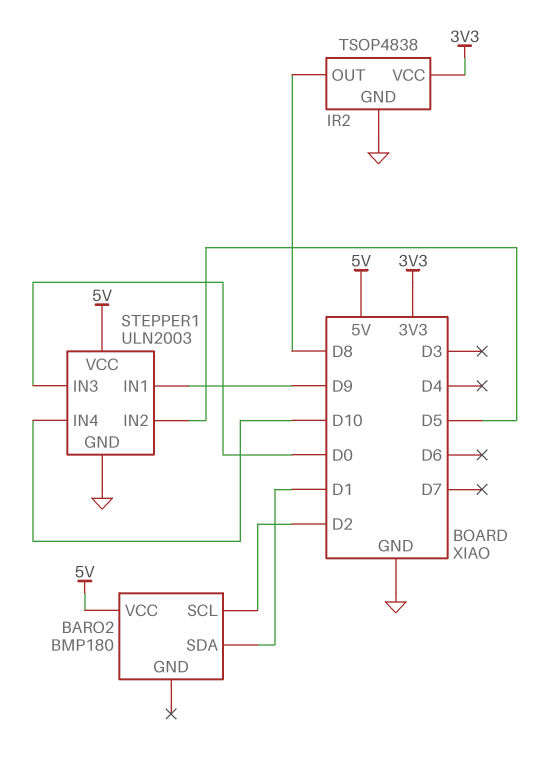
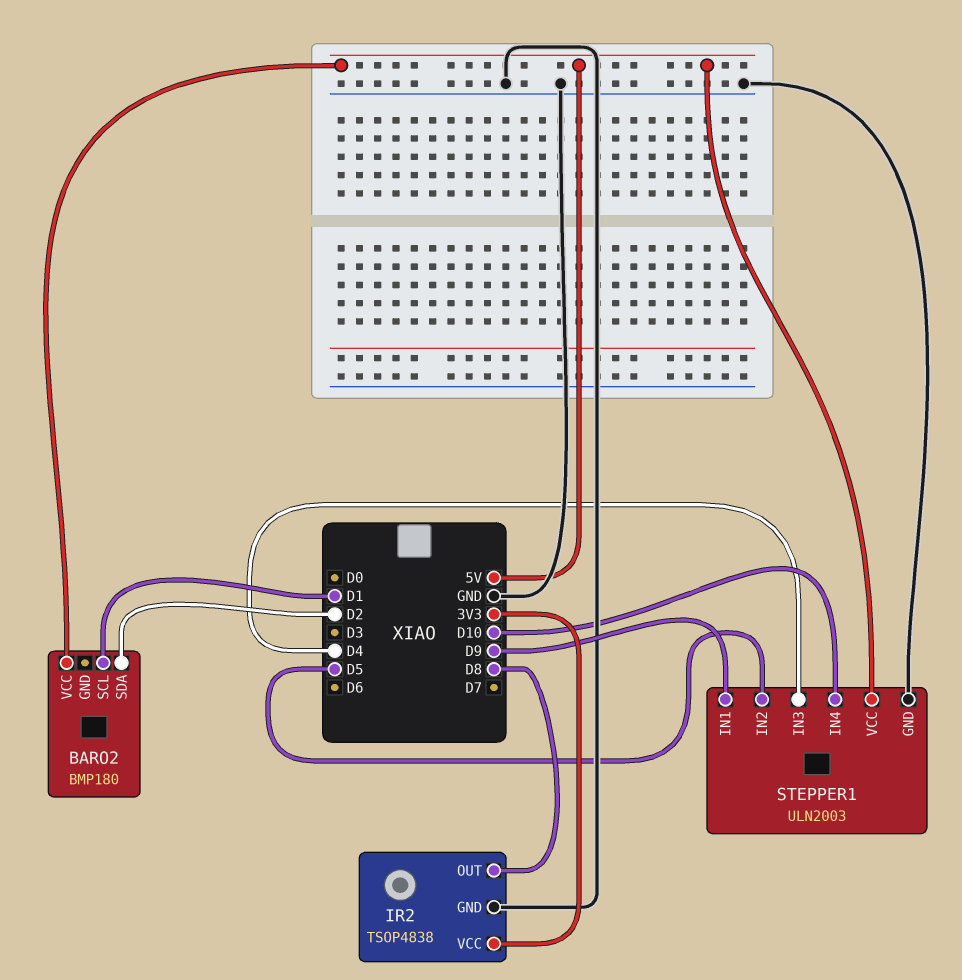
BARO2 pin SCL: D2 -> D1
BARO2 pin SDA: D1 -> D2
STEPPER1 pin IN3: D0 -> D4

